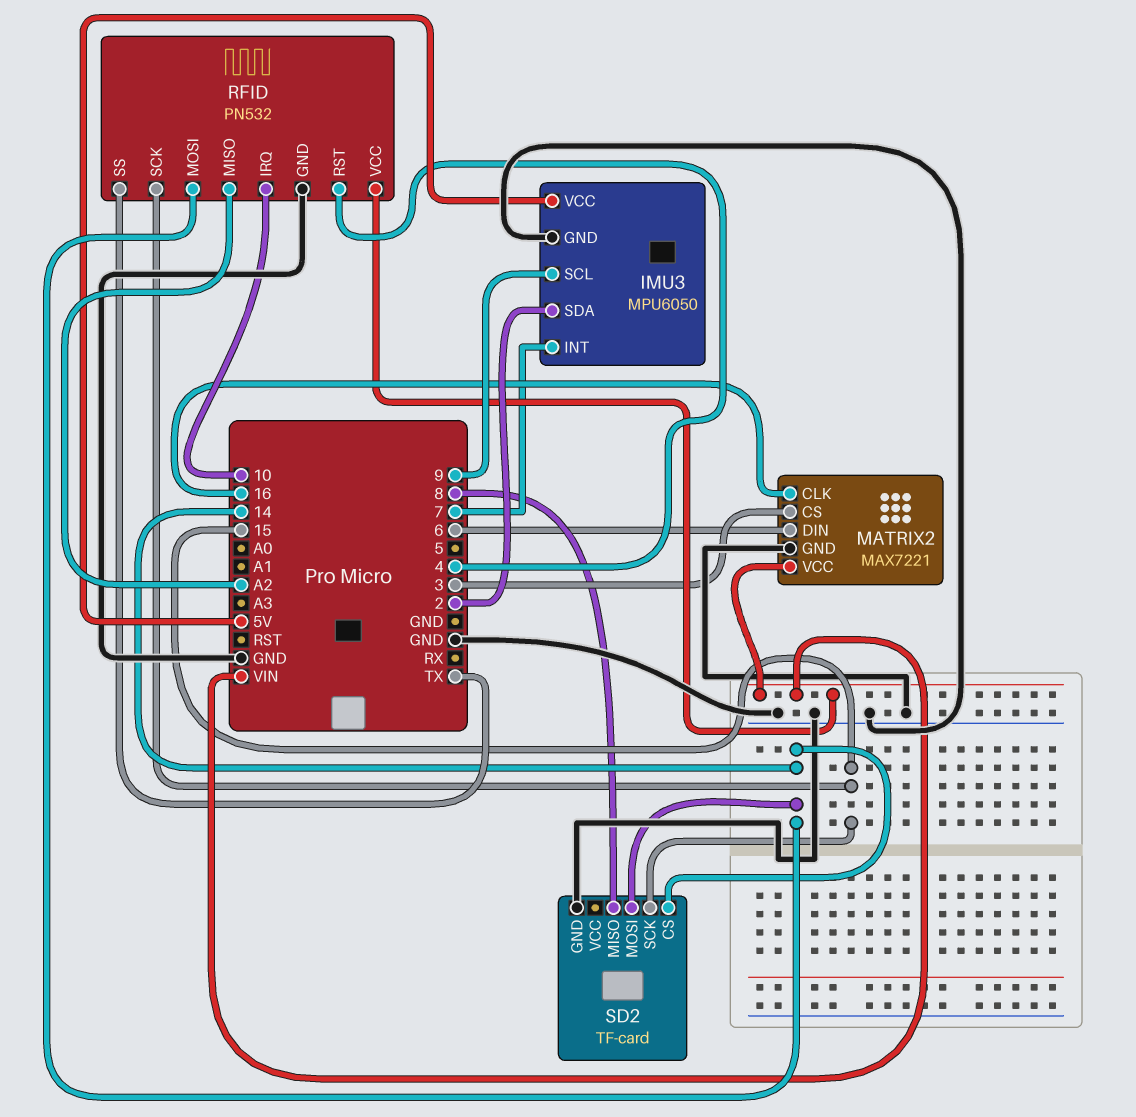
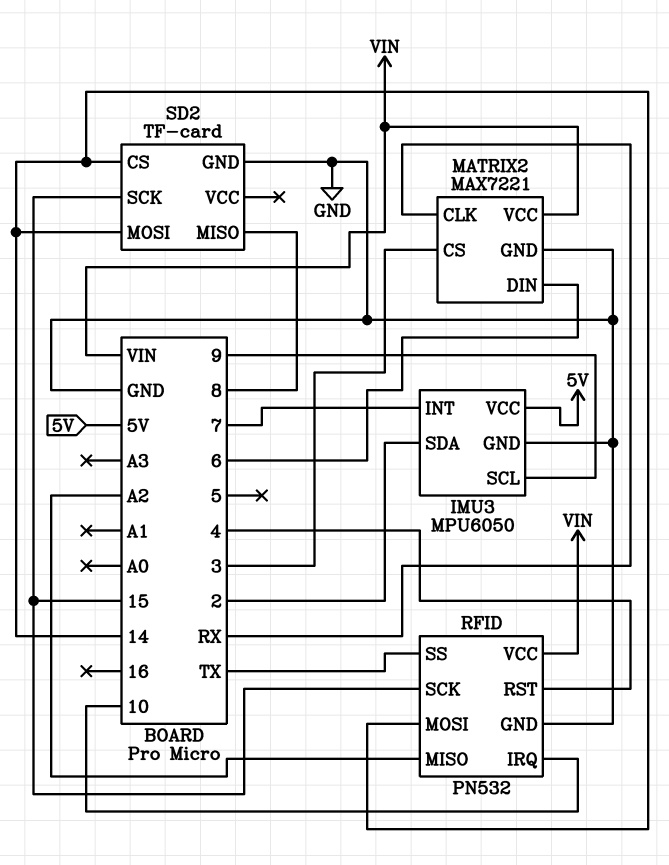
MATRIX2 pin CLK: 16 -> RX

